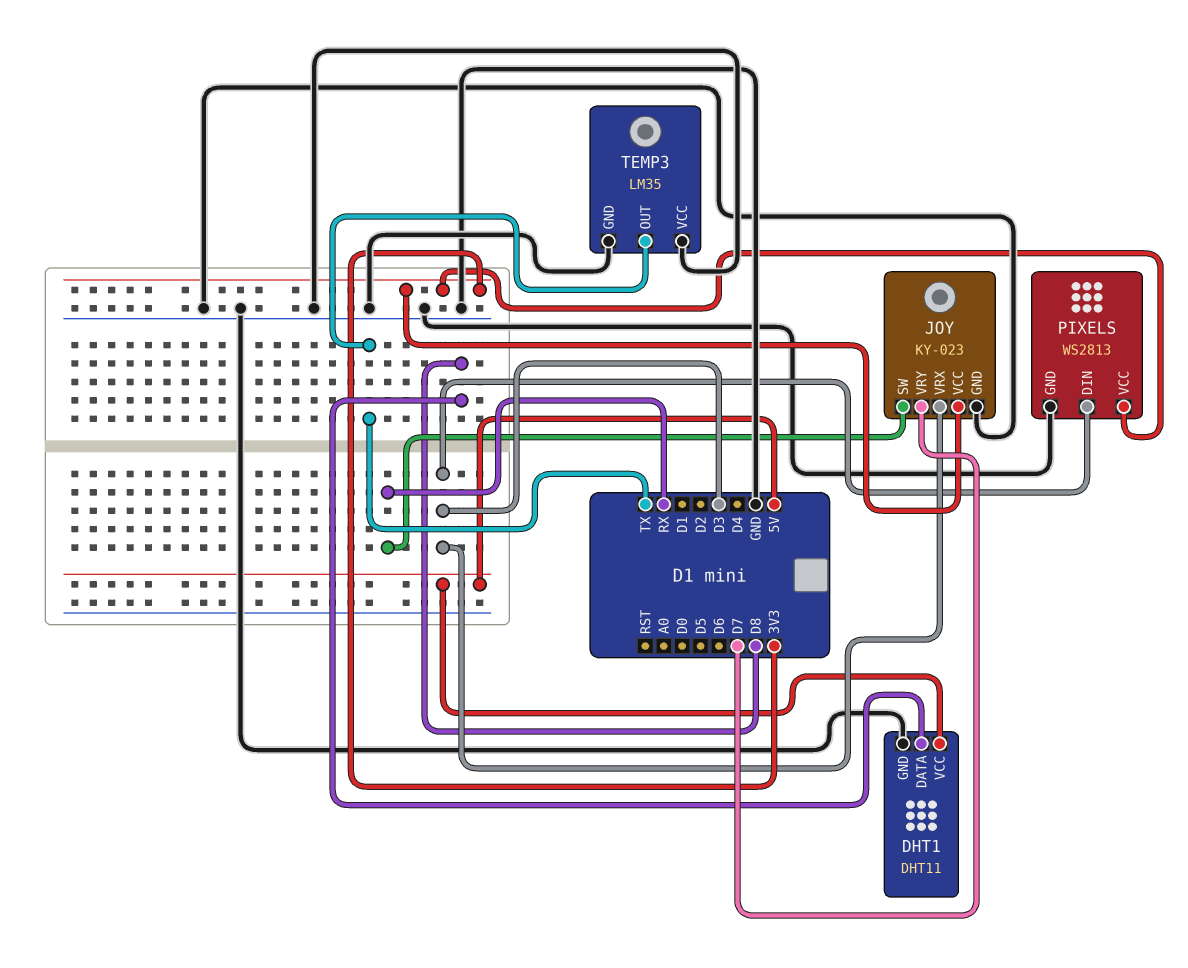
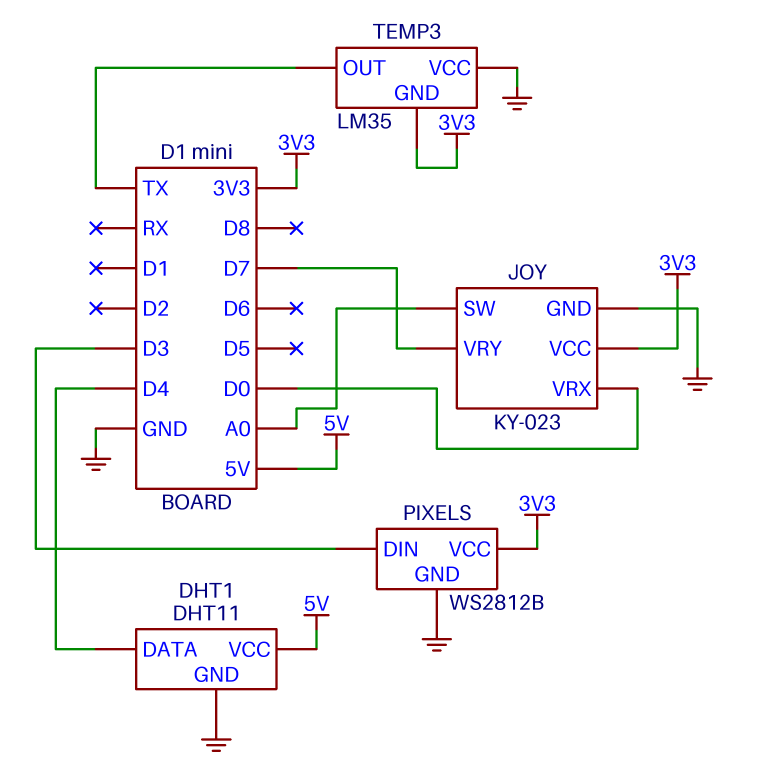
DHT1 pin DATA: D8 -> D4
JOY pin SW: RX -> A0
JOY pin VRX: D3 -> D0
PIXELS: WS2813 -> WS2812B
TEMP3 pin GND: GND -> 3V3

